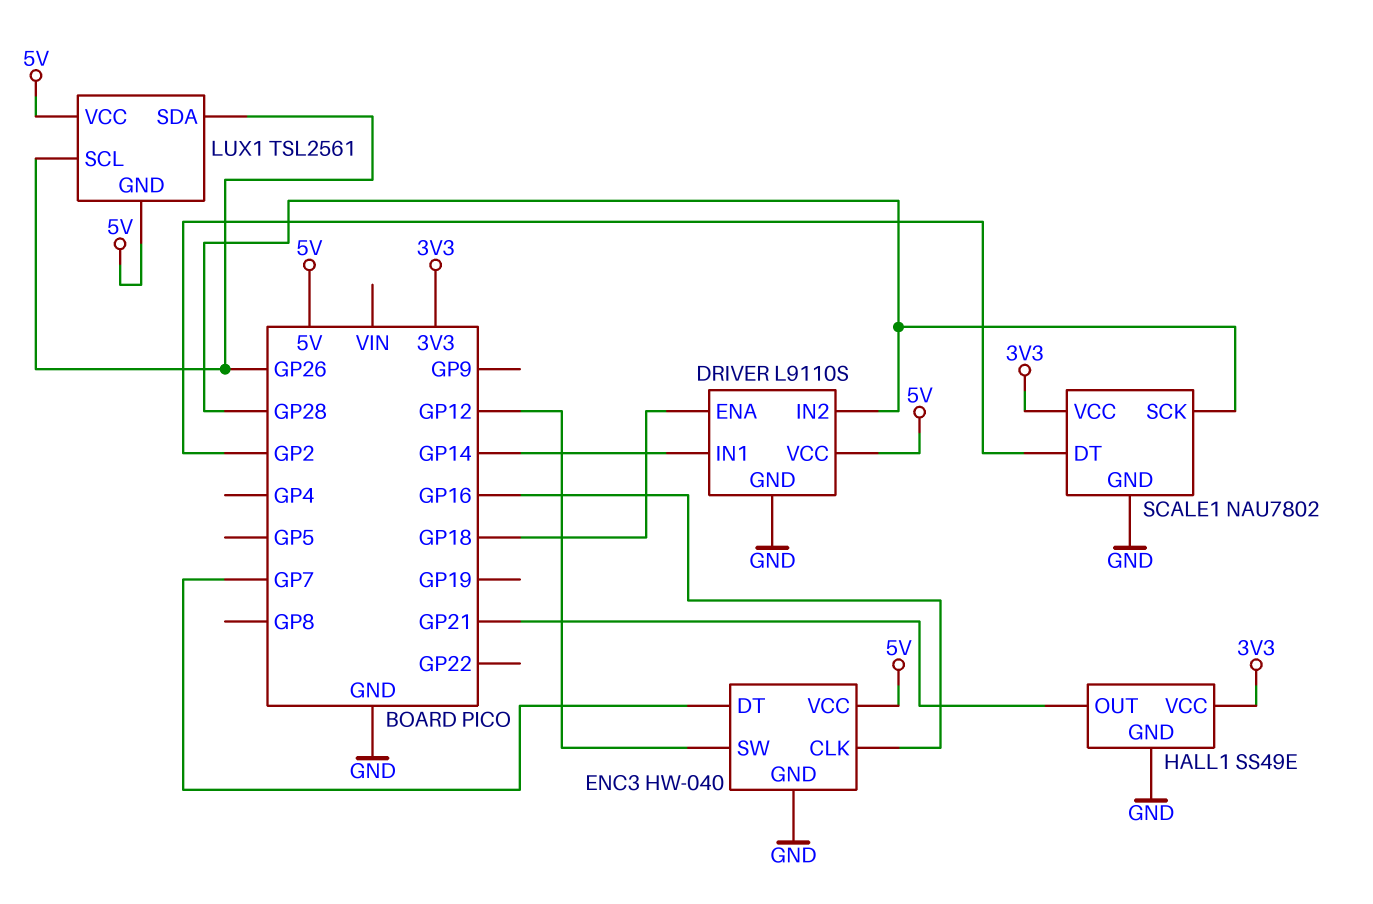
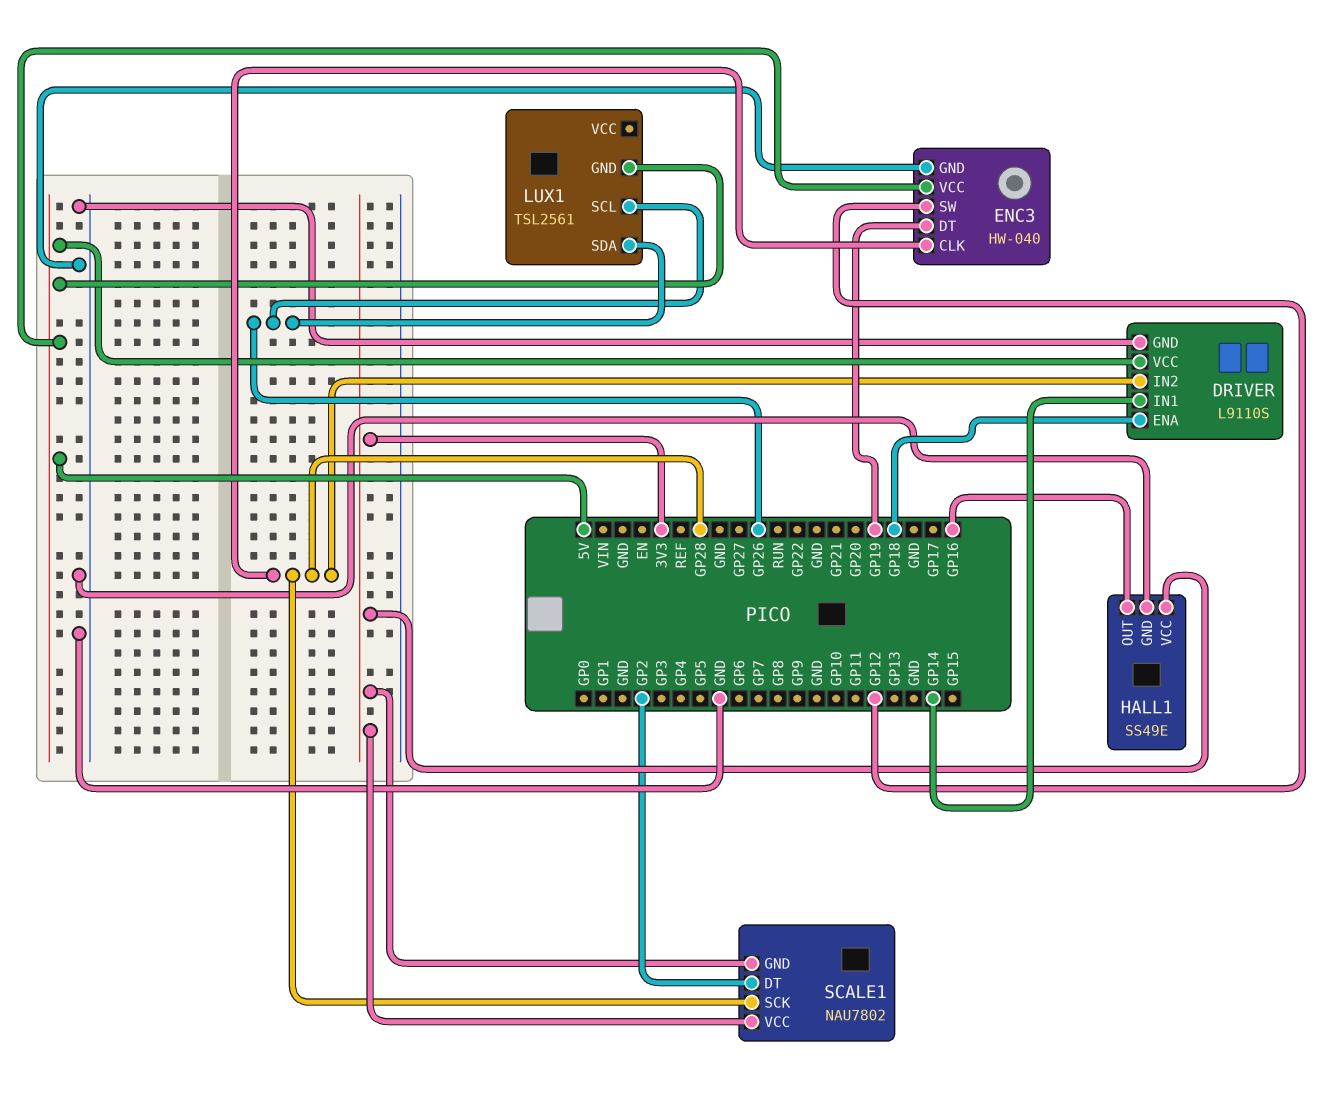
ENC3 pin CLK: GP16 -> GP28
ENC3 pin DT: GP7 -> GP19
HALL1 pin OUT: GP21 -> GP16
LUX1 pin VCC: 5V -> none
SCALE1 pin GND: GND -> 3V3

